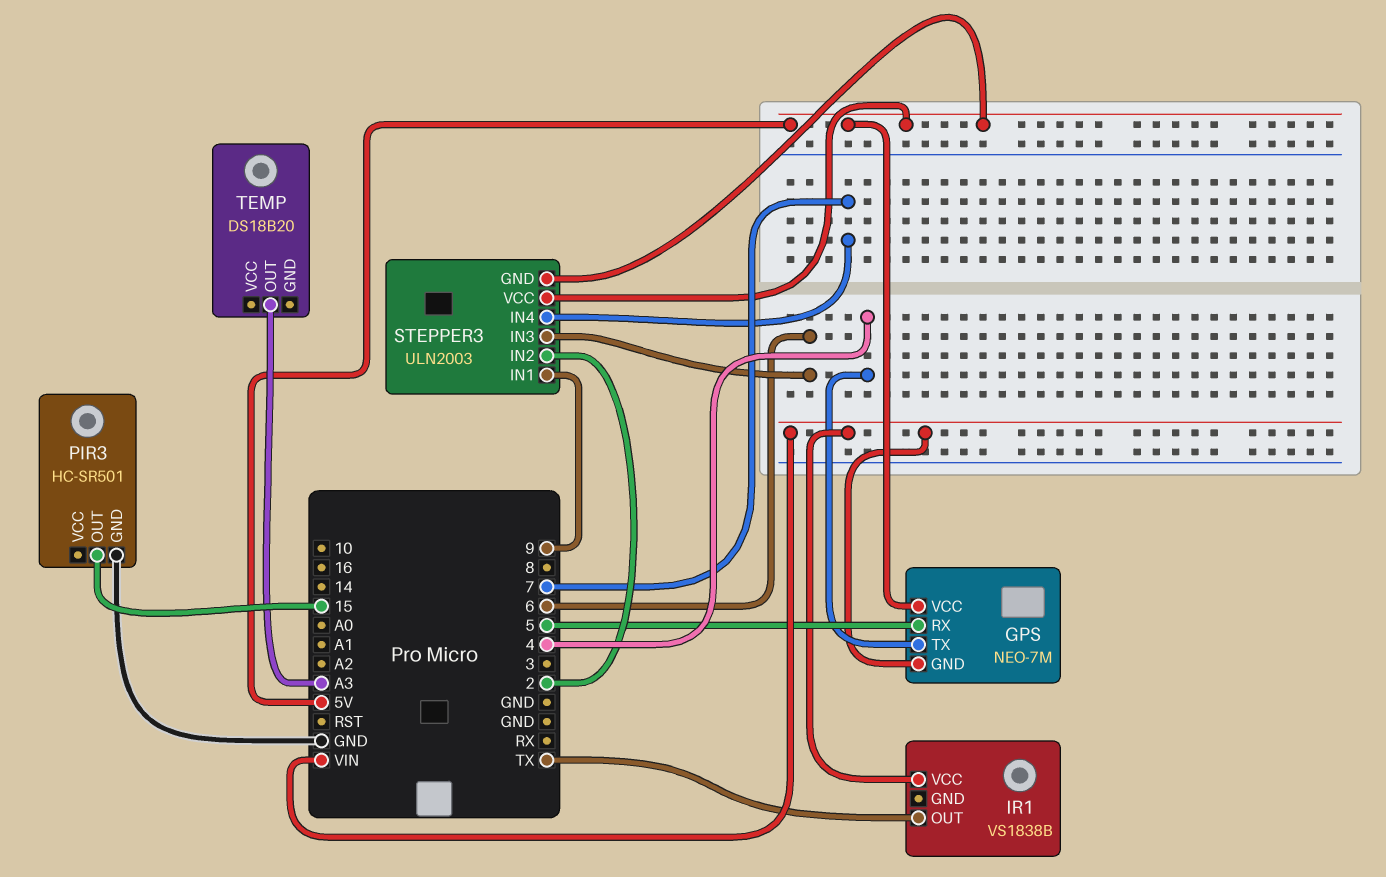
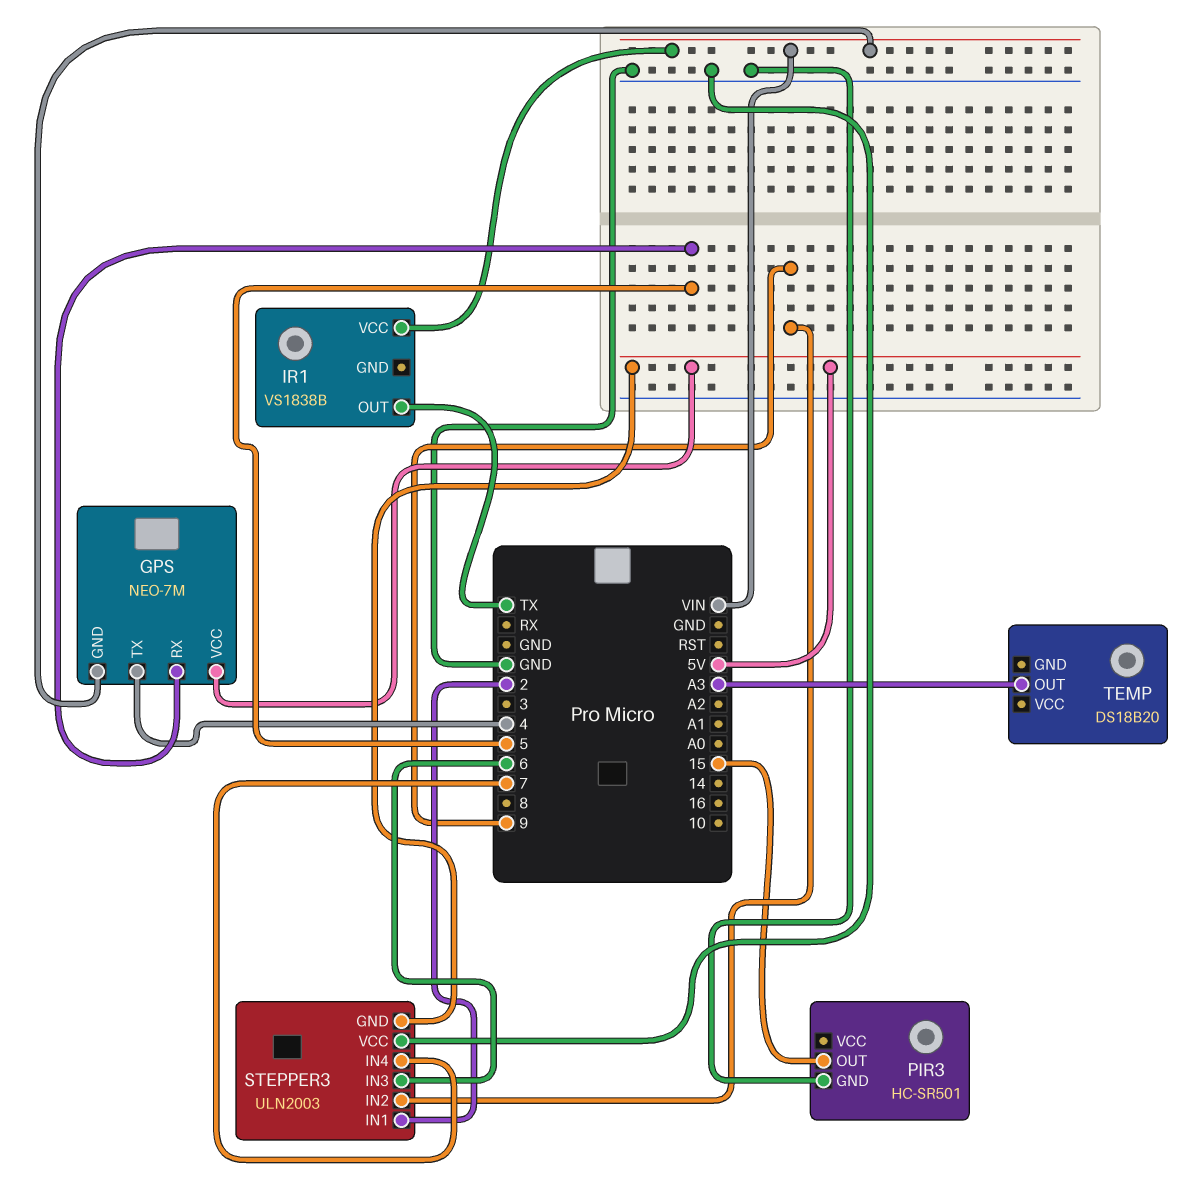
STEPPER3 pin IN1: 9 -> 2
STEPPER3 pin IN2: 2 -> 9
STEPPER3 pin VCC: 5V -> GND

